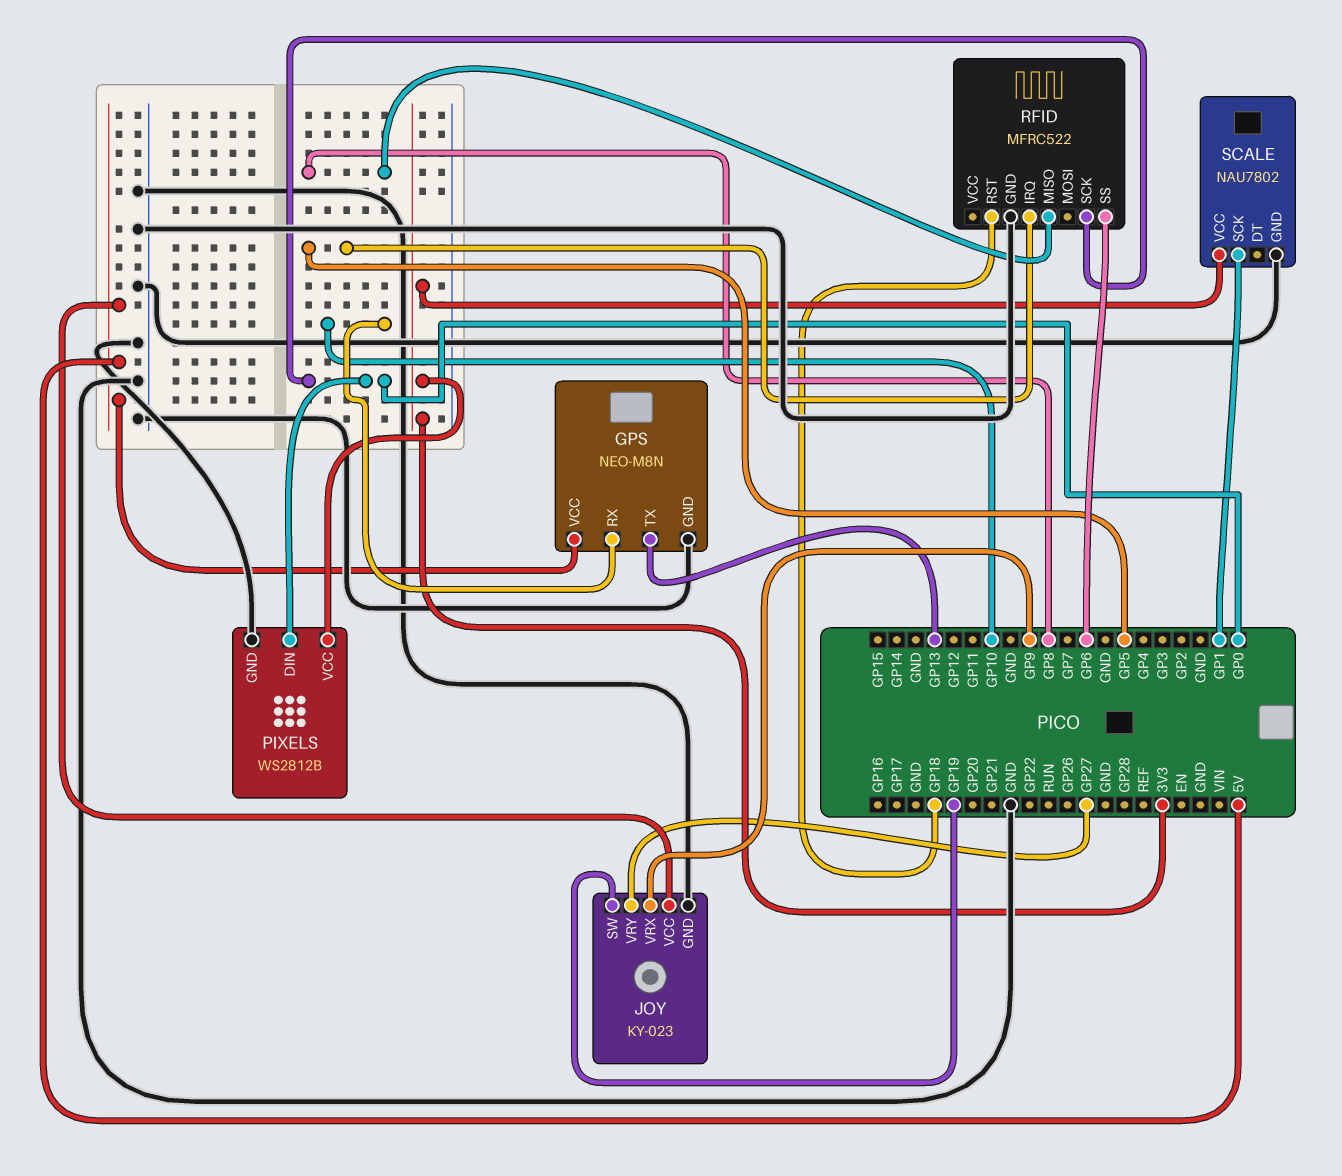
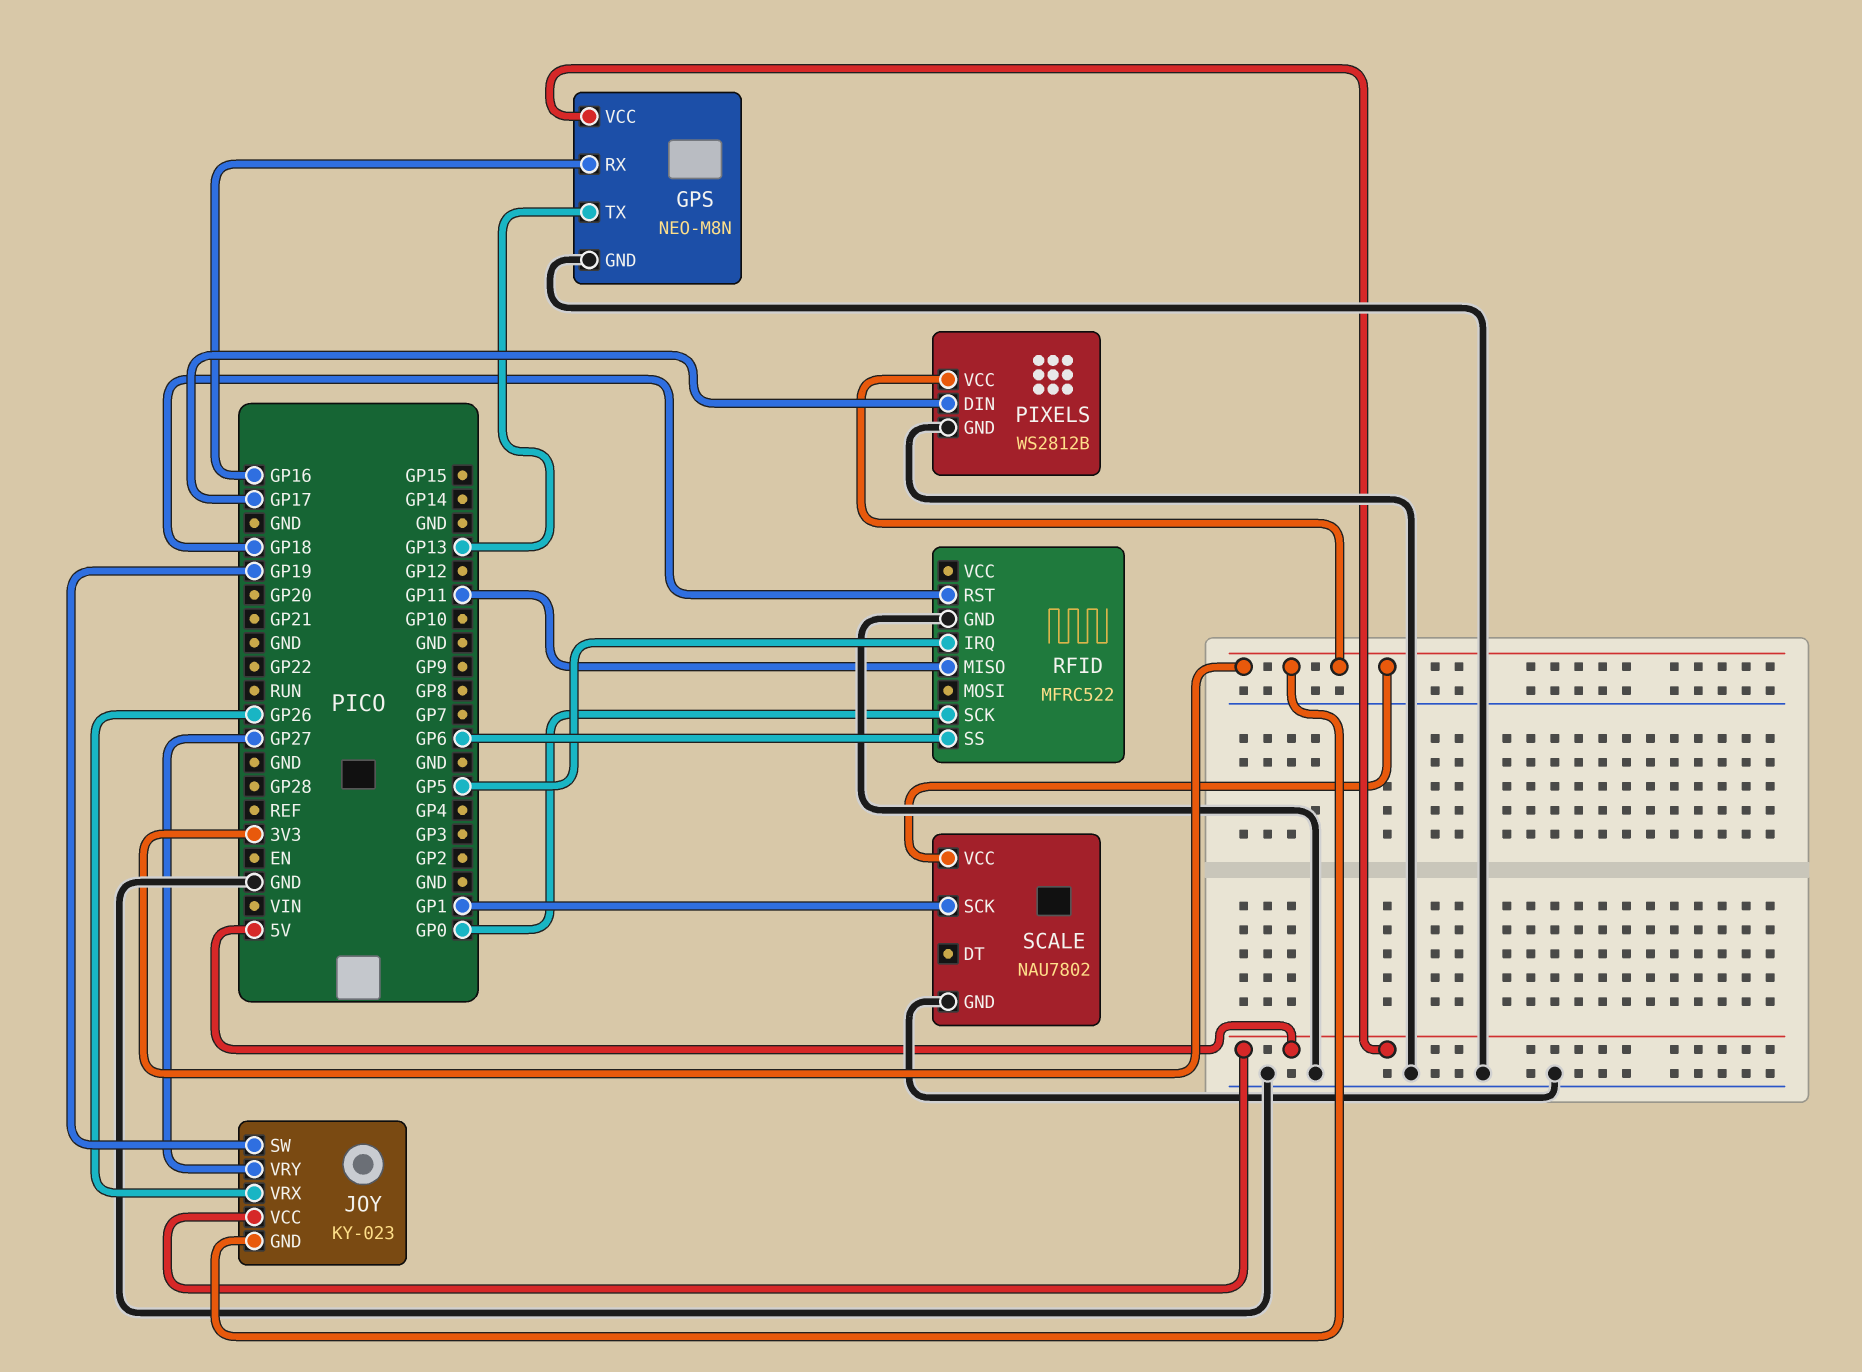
GPS pin RX: GP10 -> GP16
JOY pin GND: GND -> 3V3
JOY pin VRX: GP9 -> GP26
PIXELS pin DIN: GP0 -> GP17
RFID pin MISO: GP8 -> GP11

